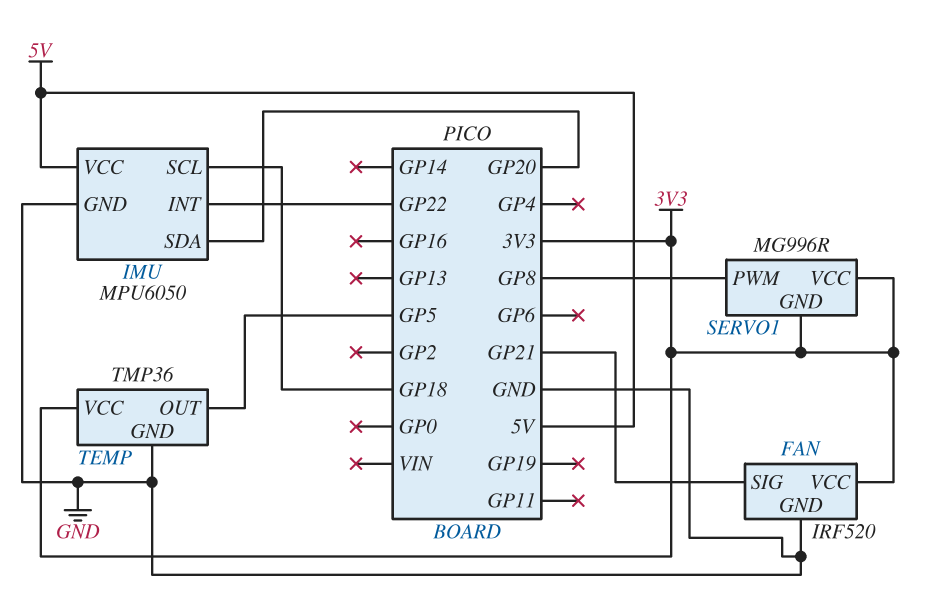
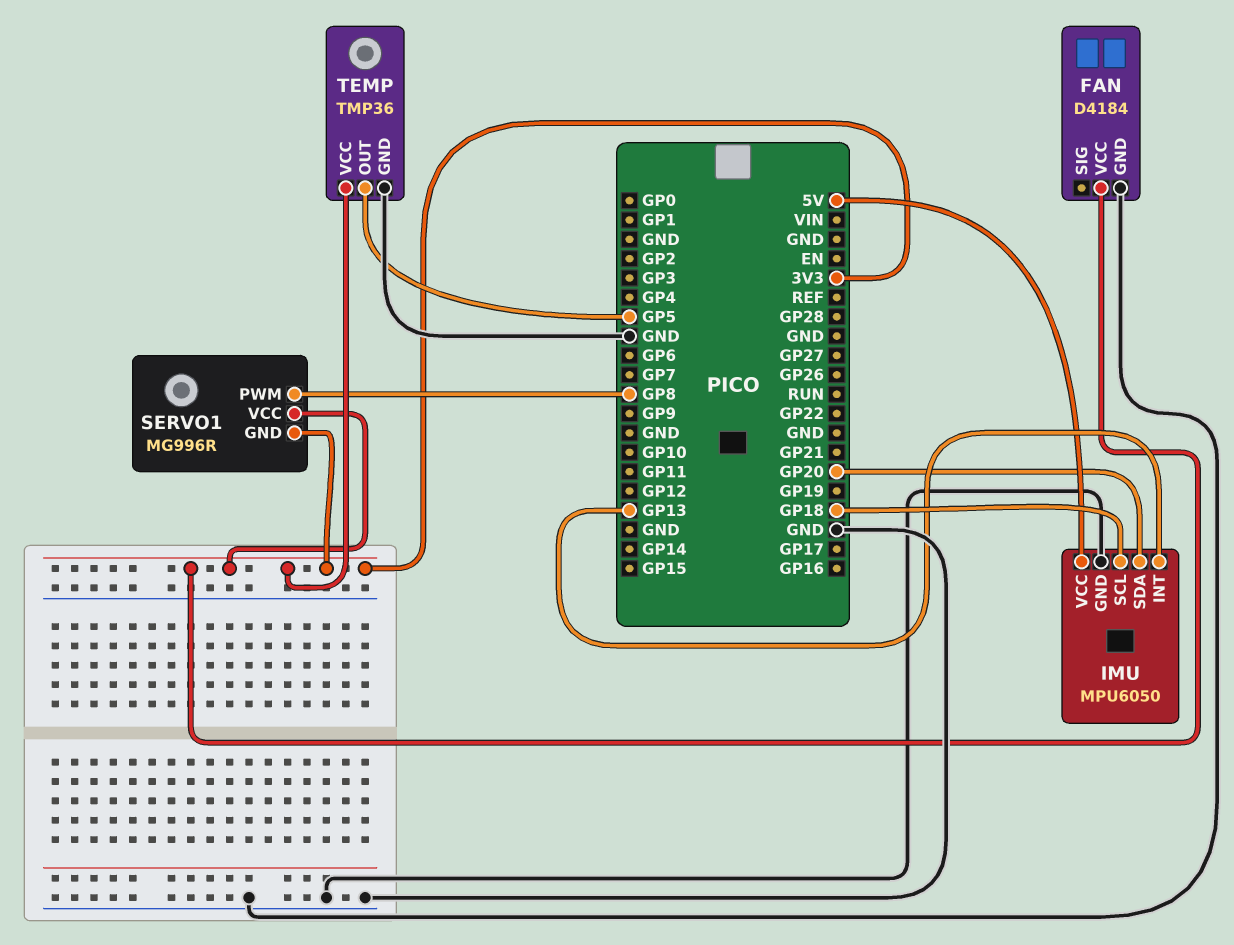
FAN: IRF520 -> D4184
FAN pin SIG: GP21 -> none
IMU pin INT: GP22 -> GP13

